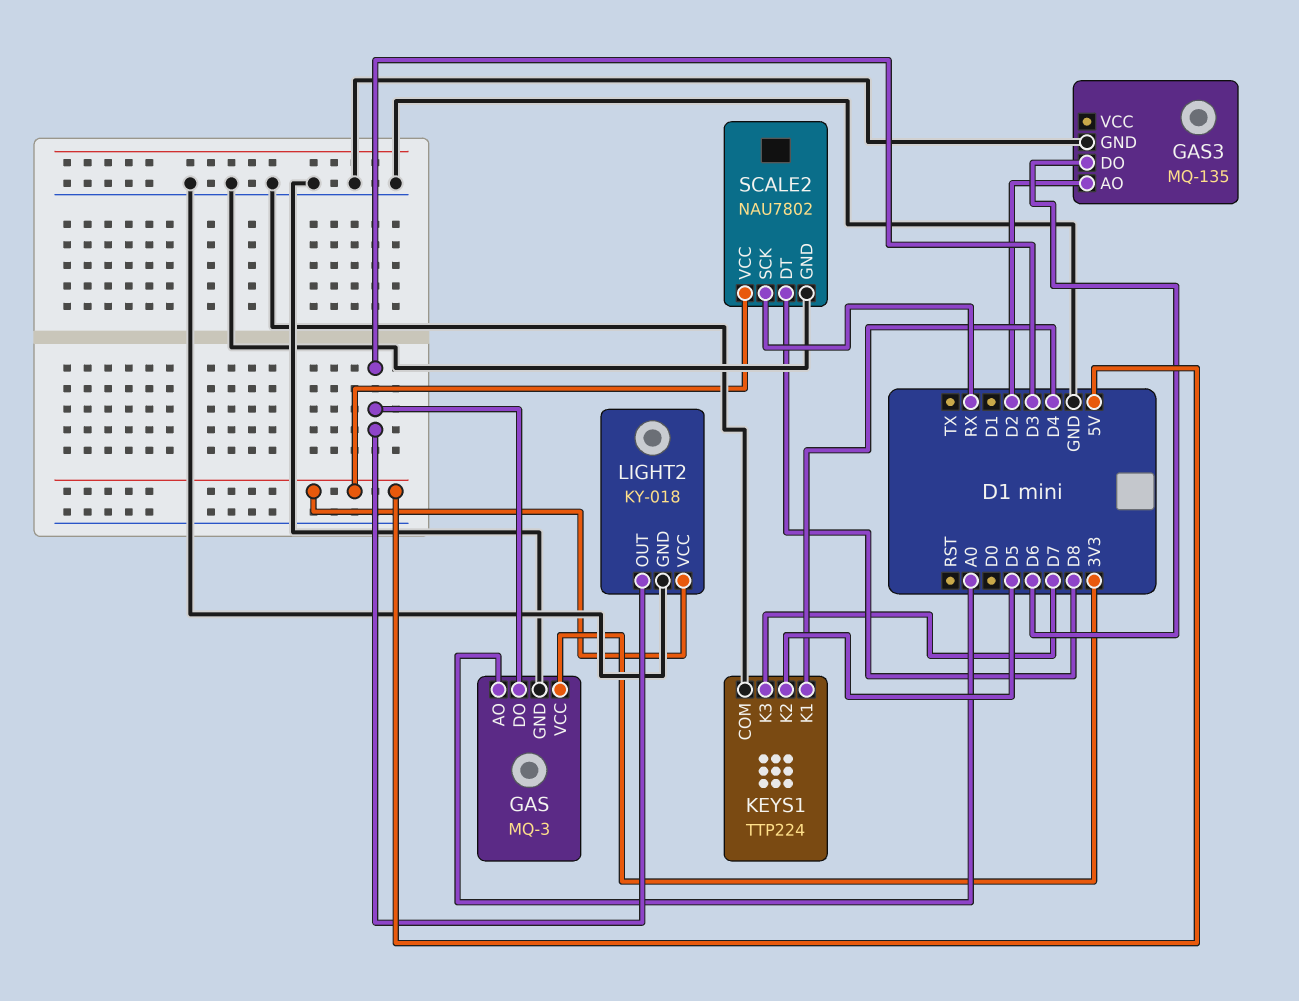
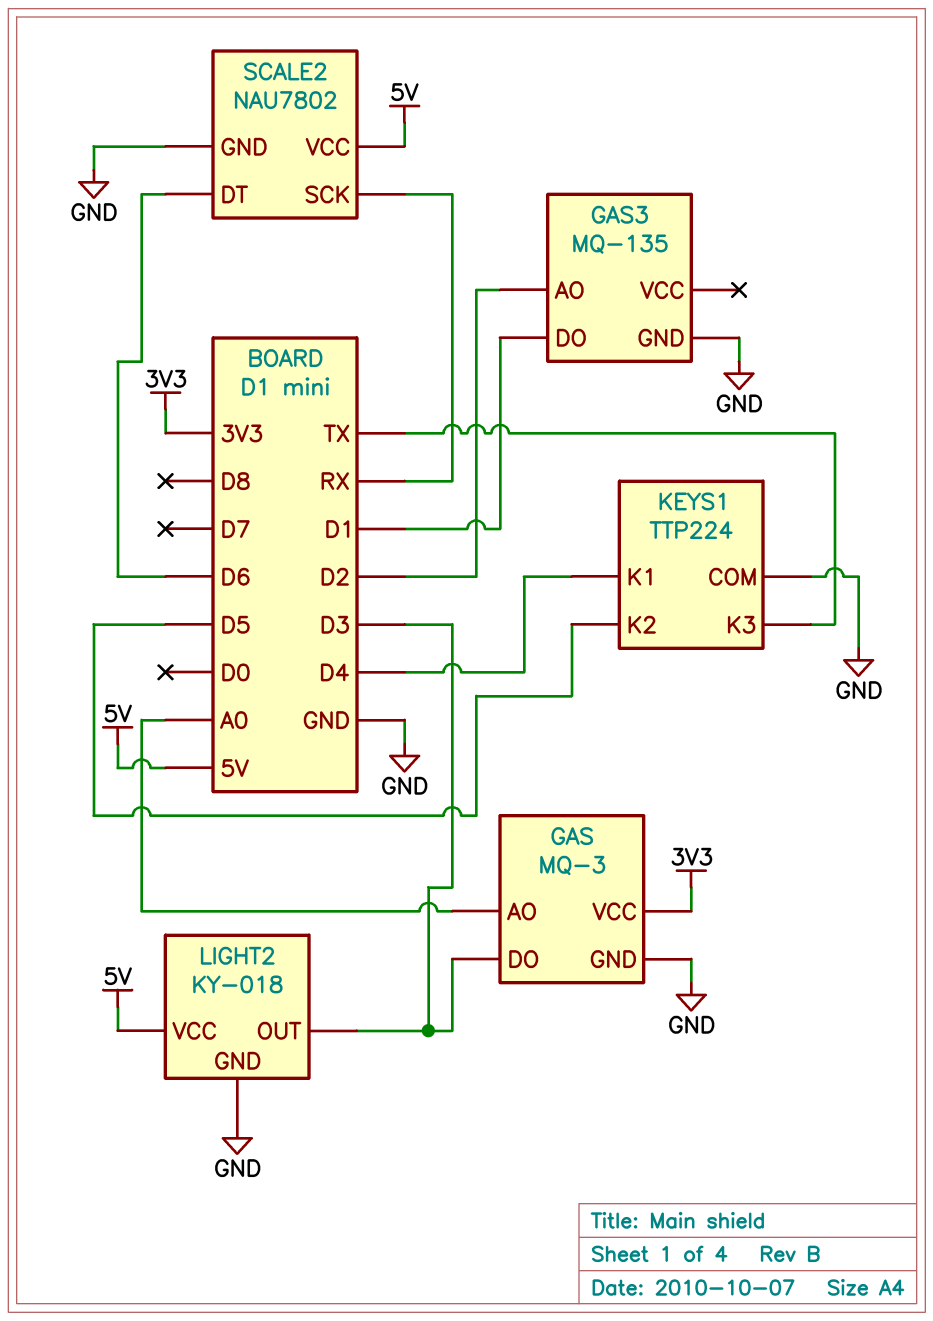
GAS3 pin DO: D6 -> D1
KEYS1 pin K3: D7 -> TX
SCALE2 pin DT: D8 -> D6

